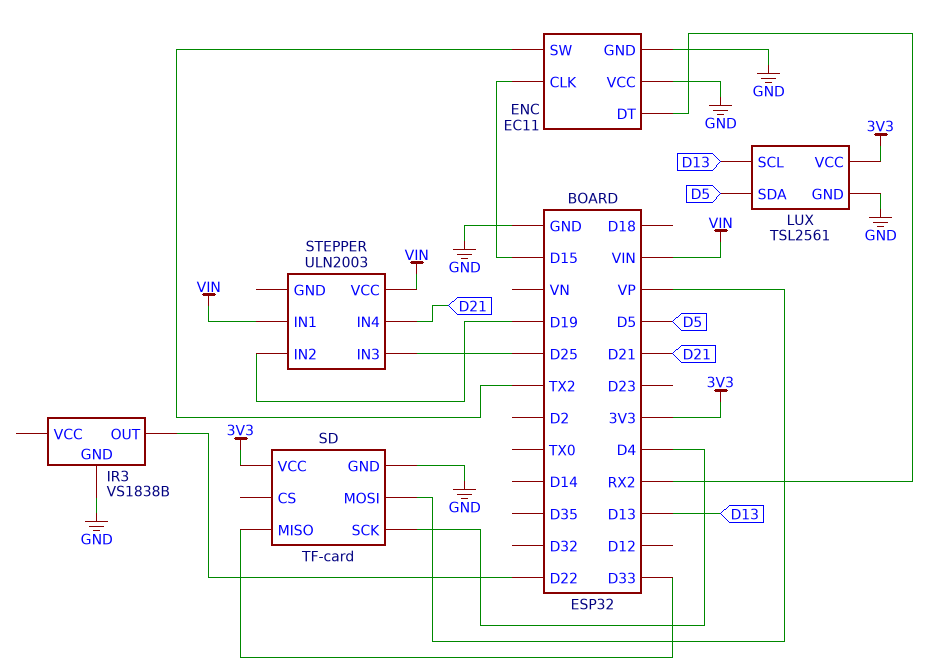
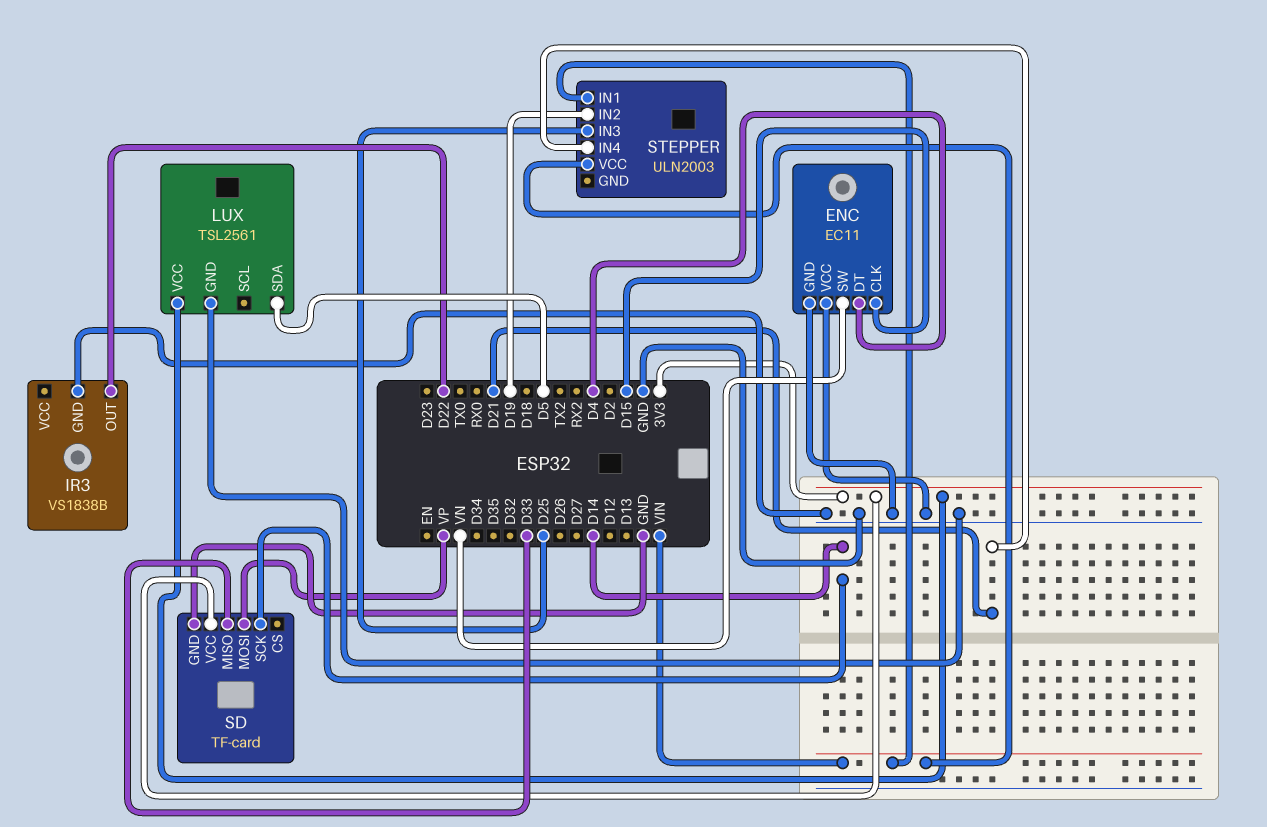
ENC pin DT: RX2 -> D4
ENC pin SW: TX2 -> VN
LUX pin SCL: D13 -> none
SD pin SCK: D4 -> D14

